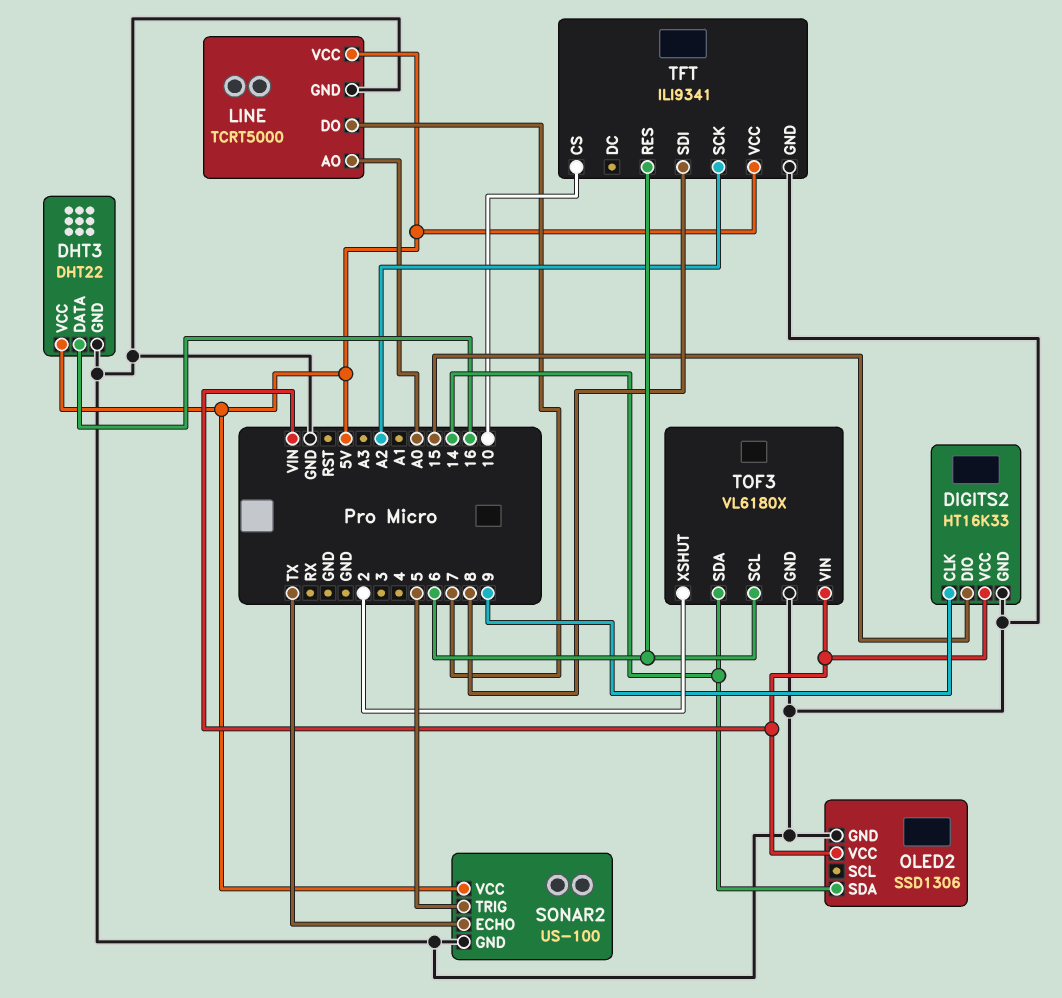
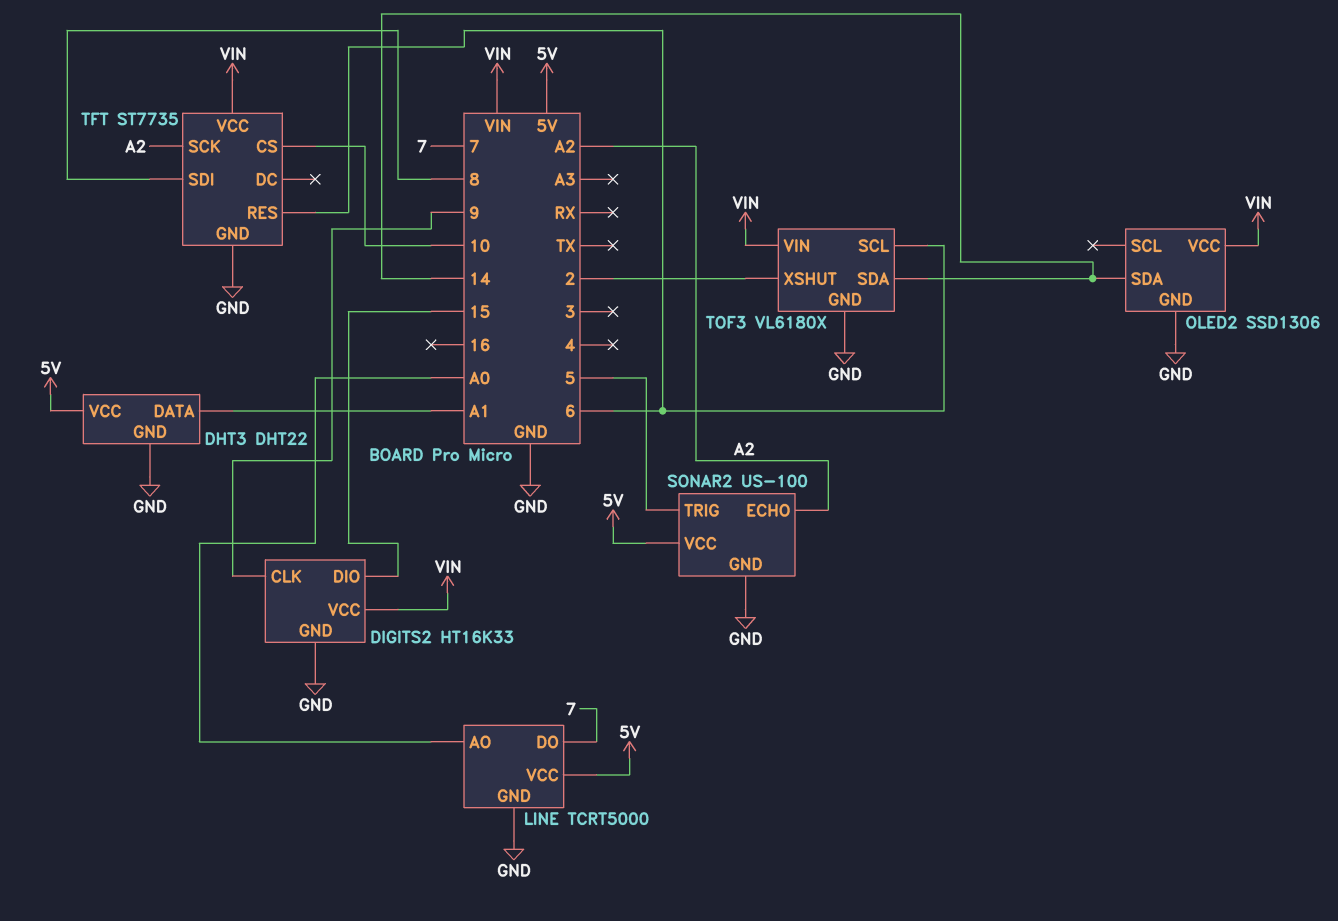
DHT3 pin DATA: 16 -> A1
SONAR2 pin ECHO: TX -> A2
TFT: ILI9341 -> ST7735
TFT pin VCC: 5V -> VIN

